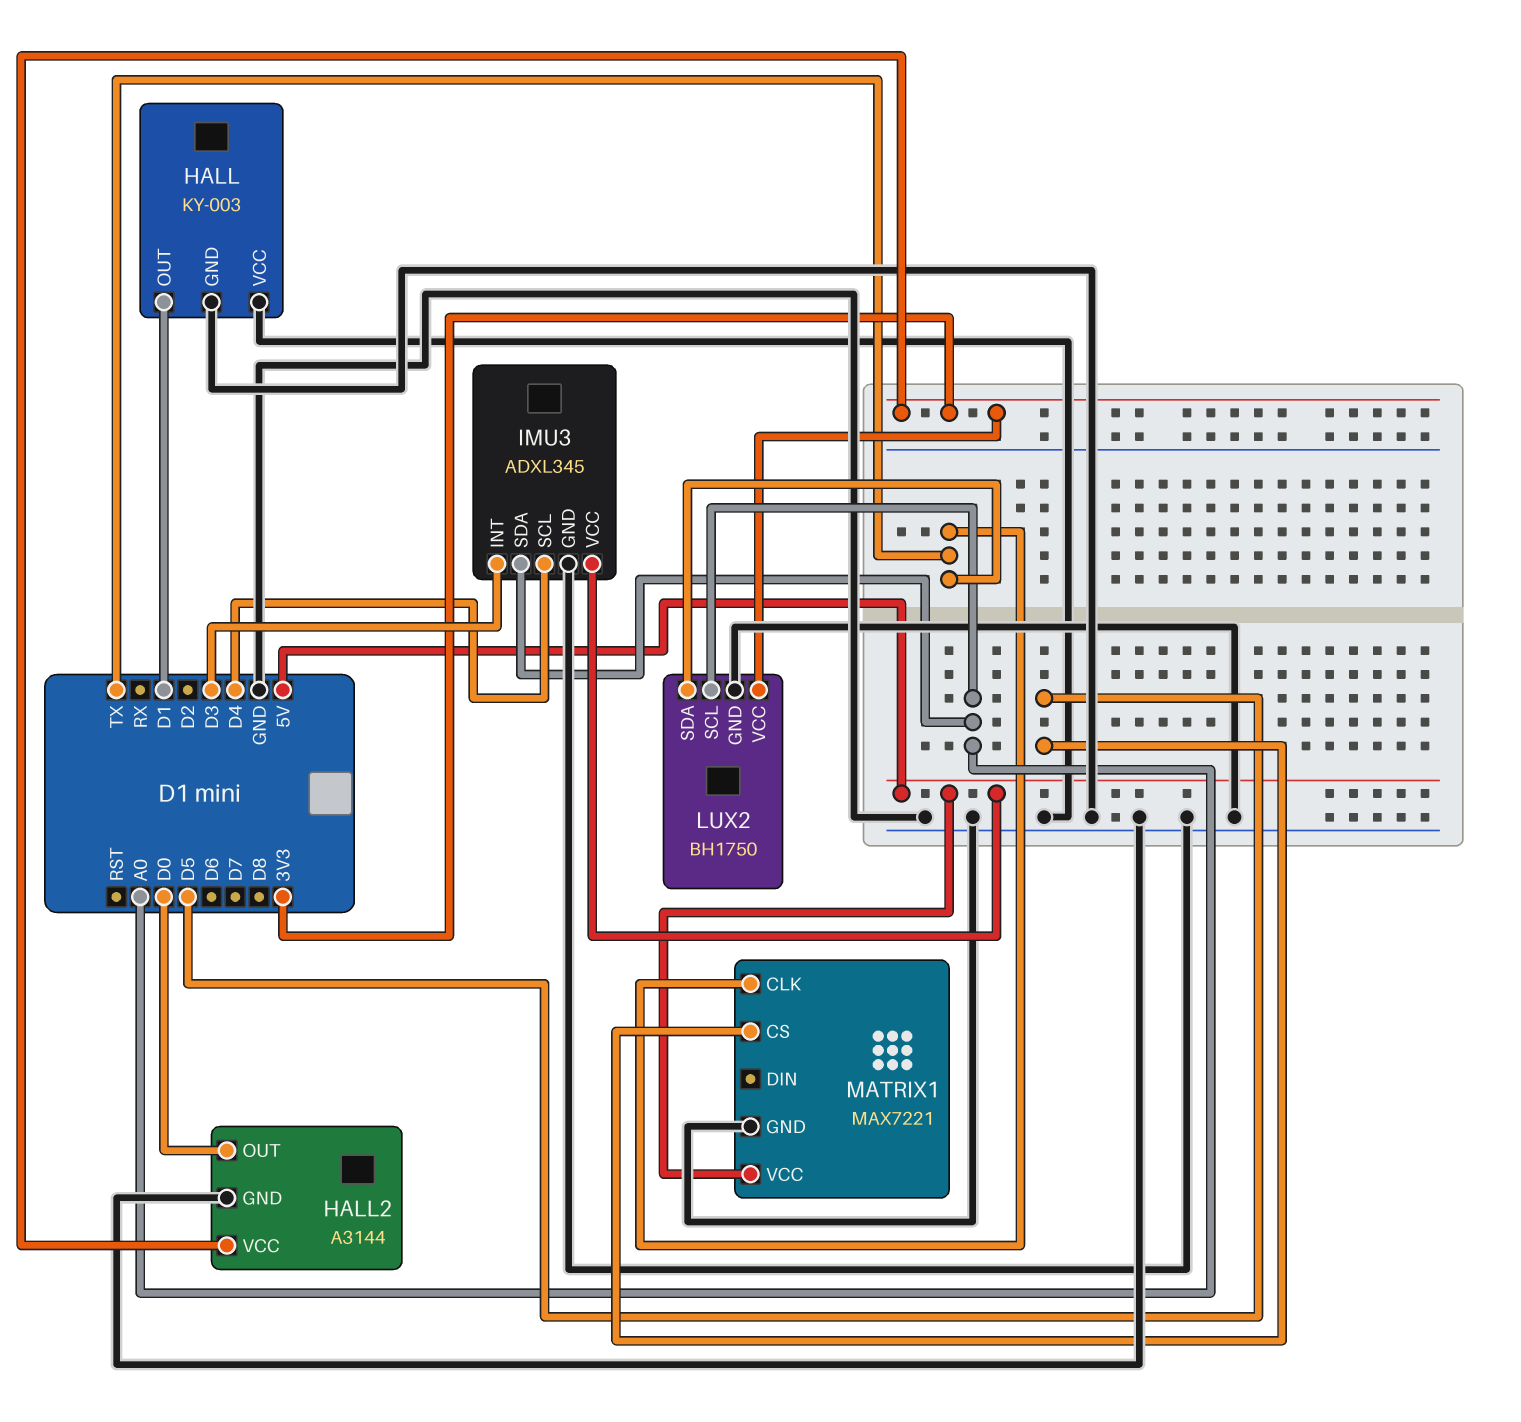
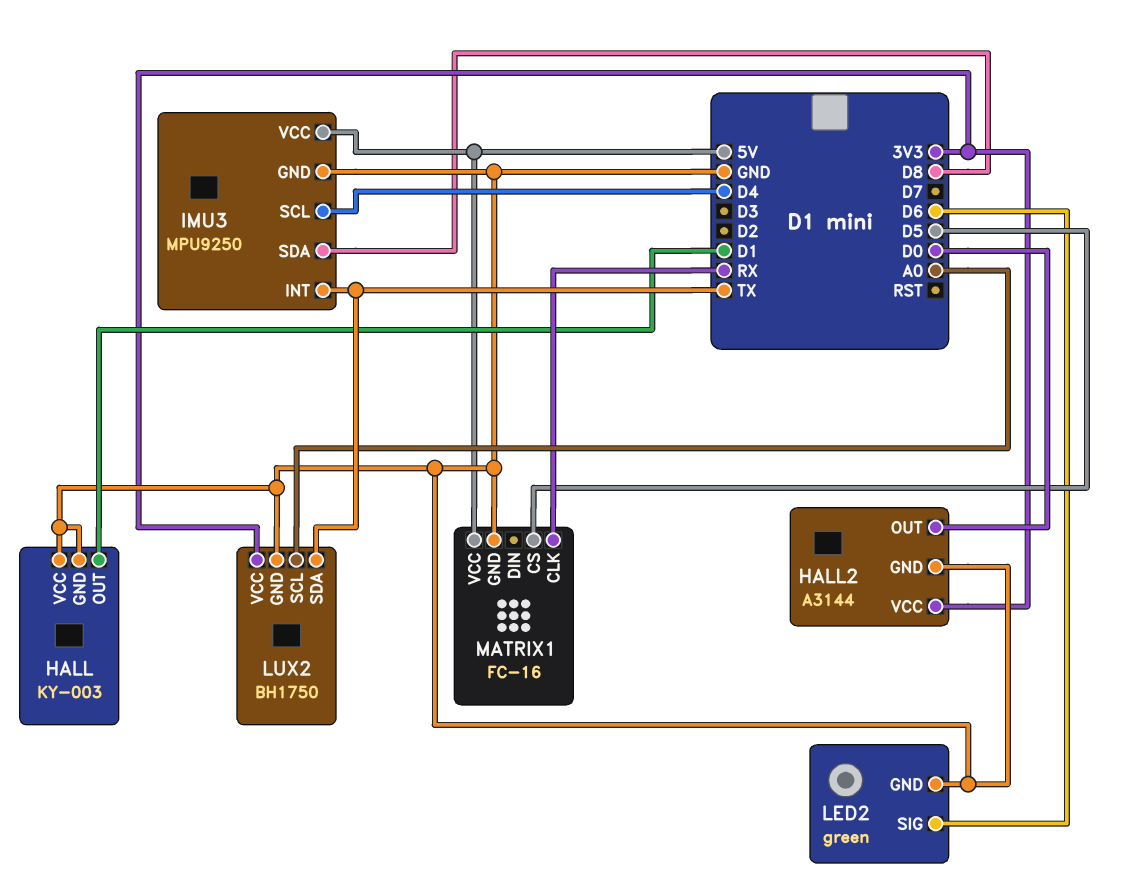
IMU3: ADXL345 -> MPU9250
IMU3 pin INT: D3 -> TX
IMU3 pin SDA: A0 -> D8
LED2: none -> green
LED2 pin GND: none -> GND
LED2 pin SIG: none -> D6
MATRIX1: MAX7221 -> FC-16
MATRIX1 pin CLK: TX -> RX

